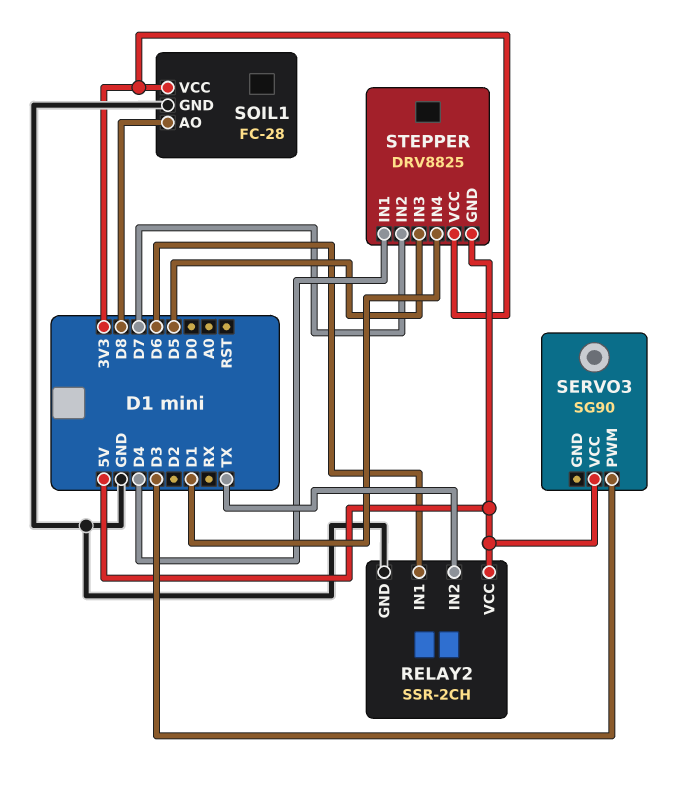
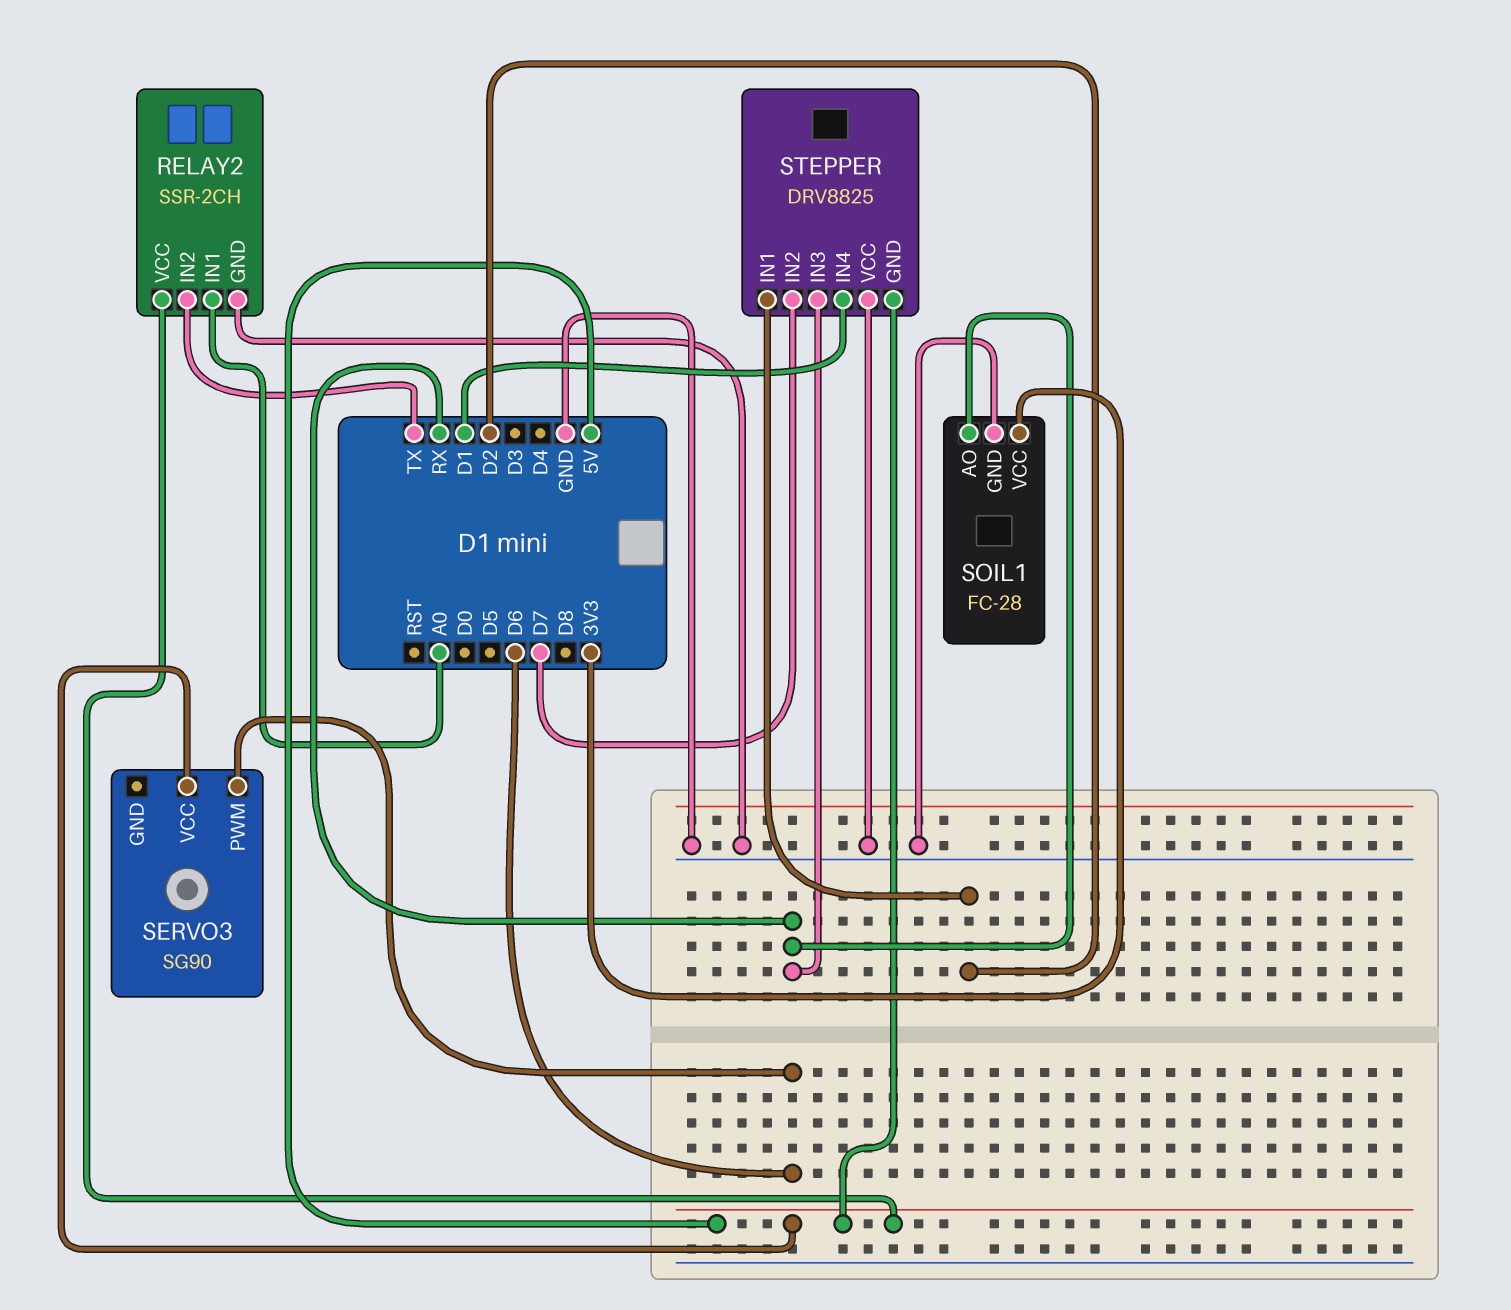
RELAY2 pin IN1: D6 -> A0
SERVO3 pin PWM: D3 -> D6
SOIL1 pin AO: D8 -> RX
STEPPER pin IN1: D4 -> D2
STEPPER pin IN3: D5 -> RX
STEPPER pin VCC: 3V3 -> GND

